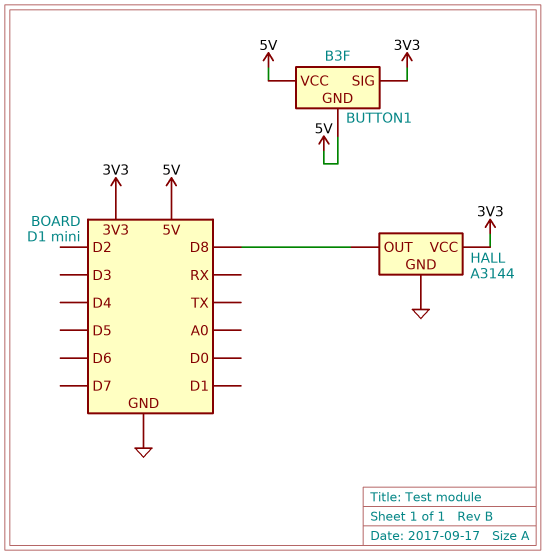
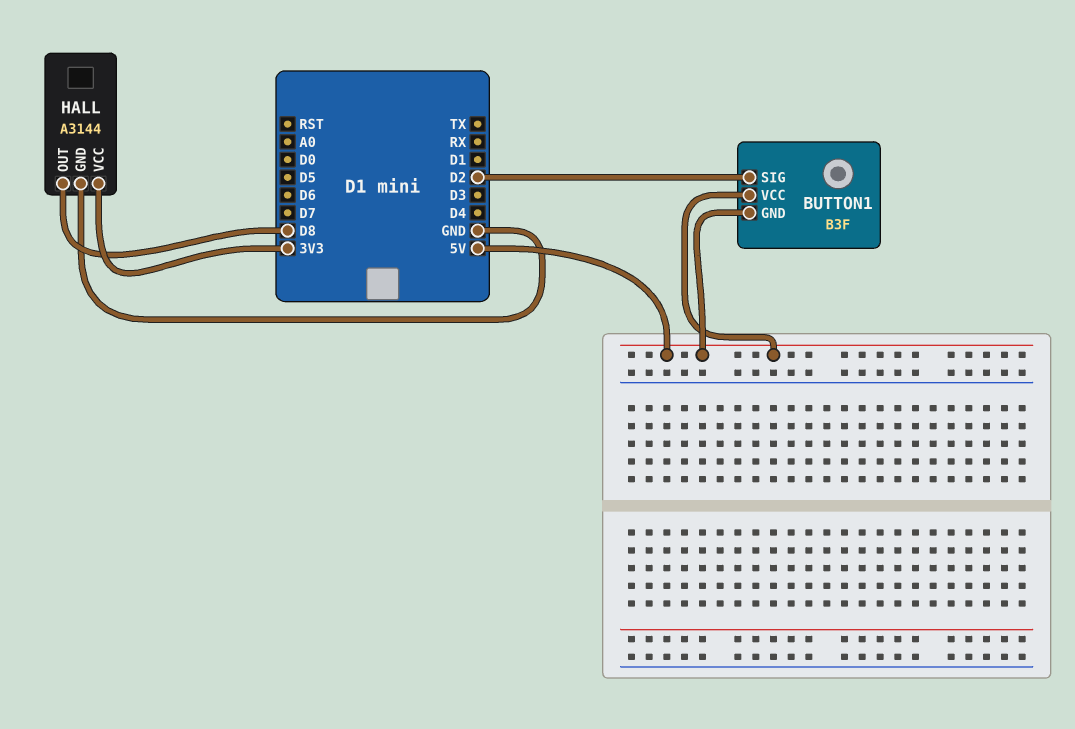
BUTTON1 pin SIG: 3V3 -> D2

